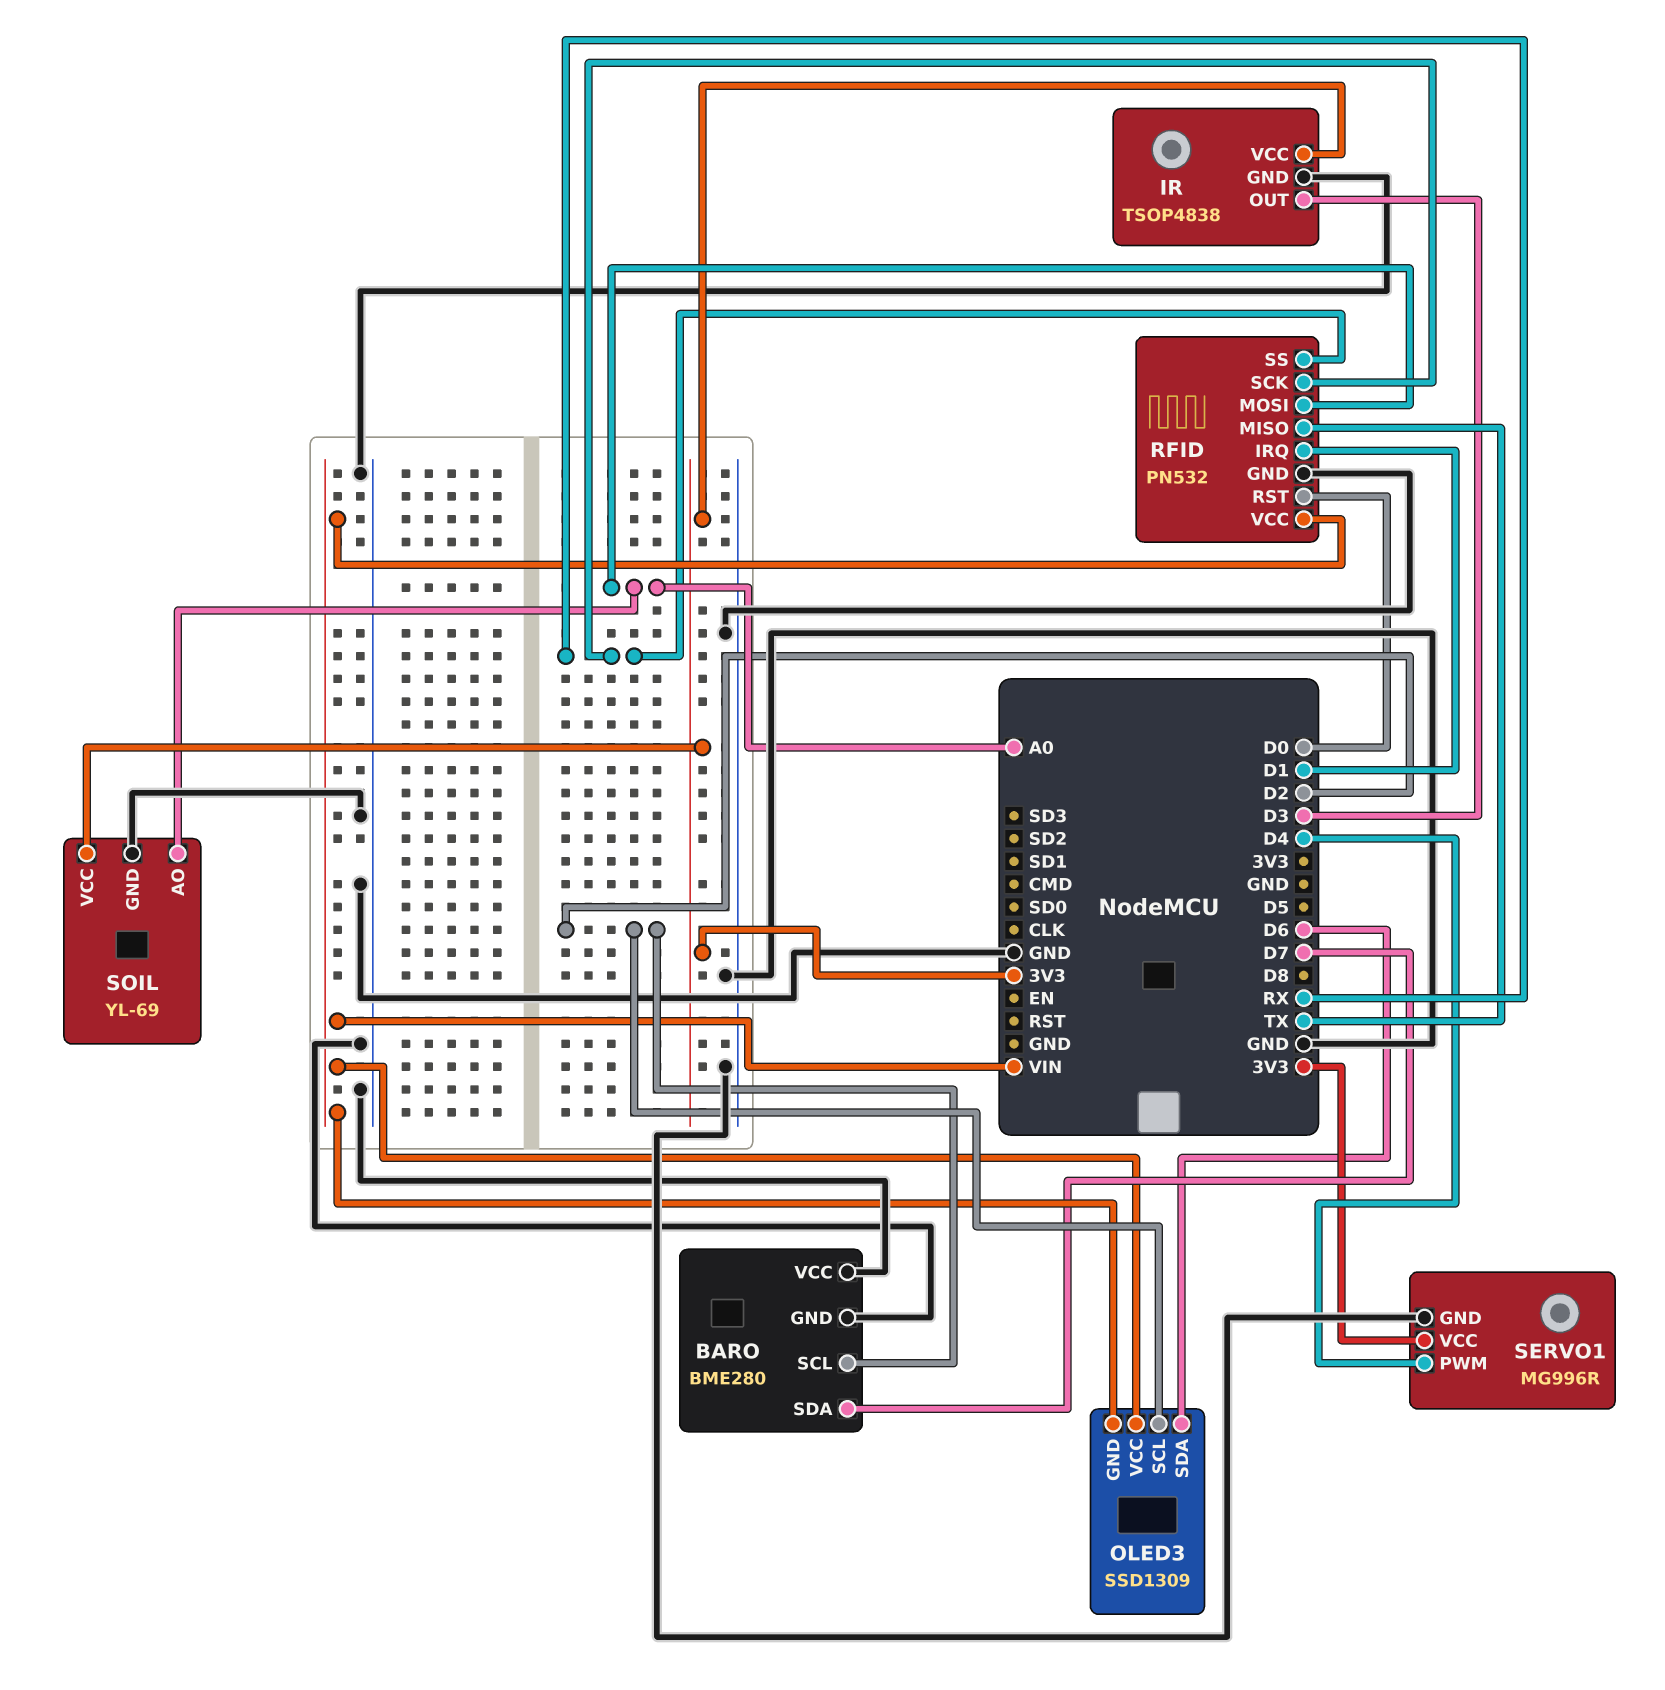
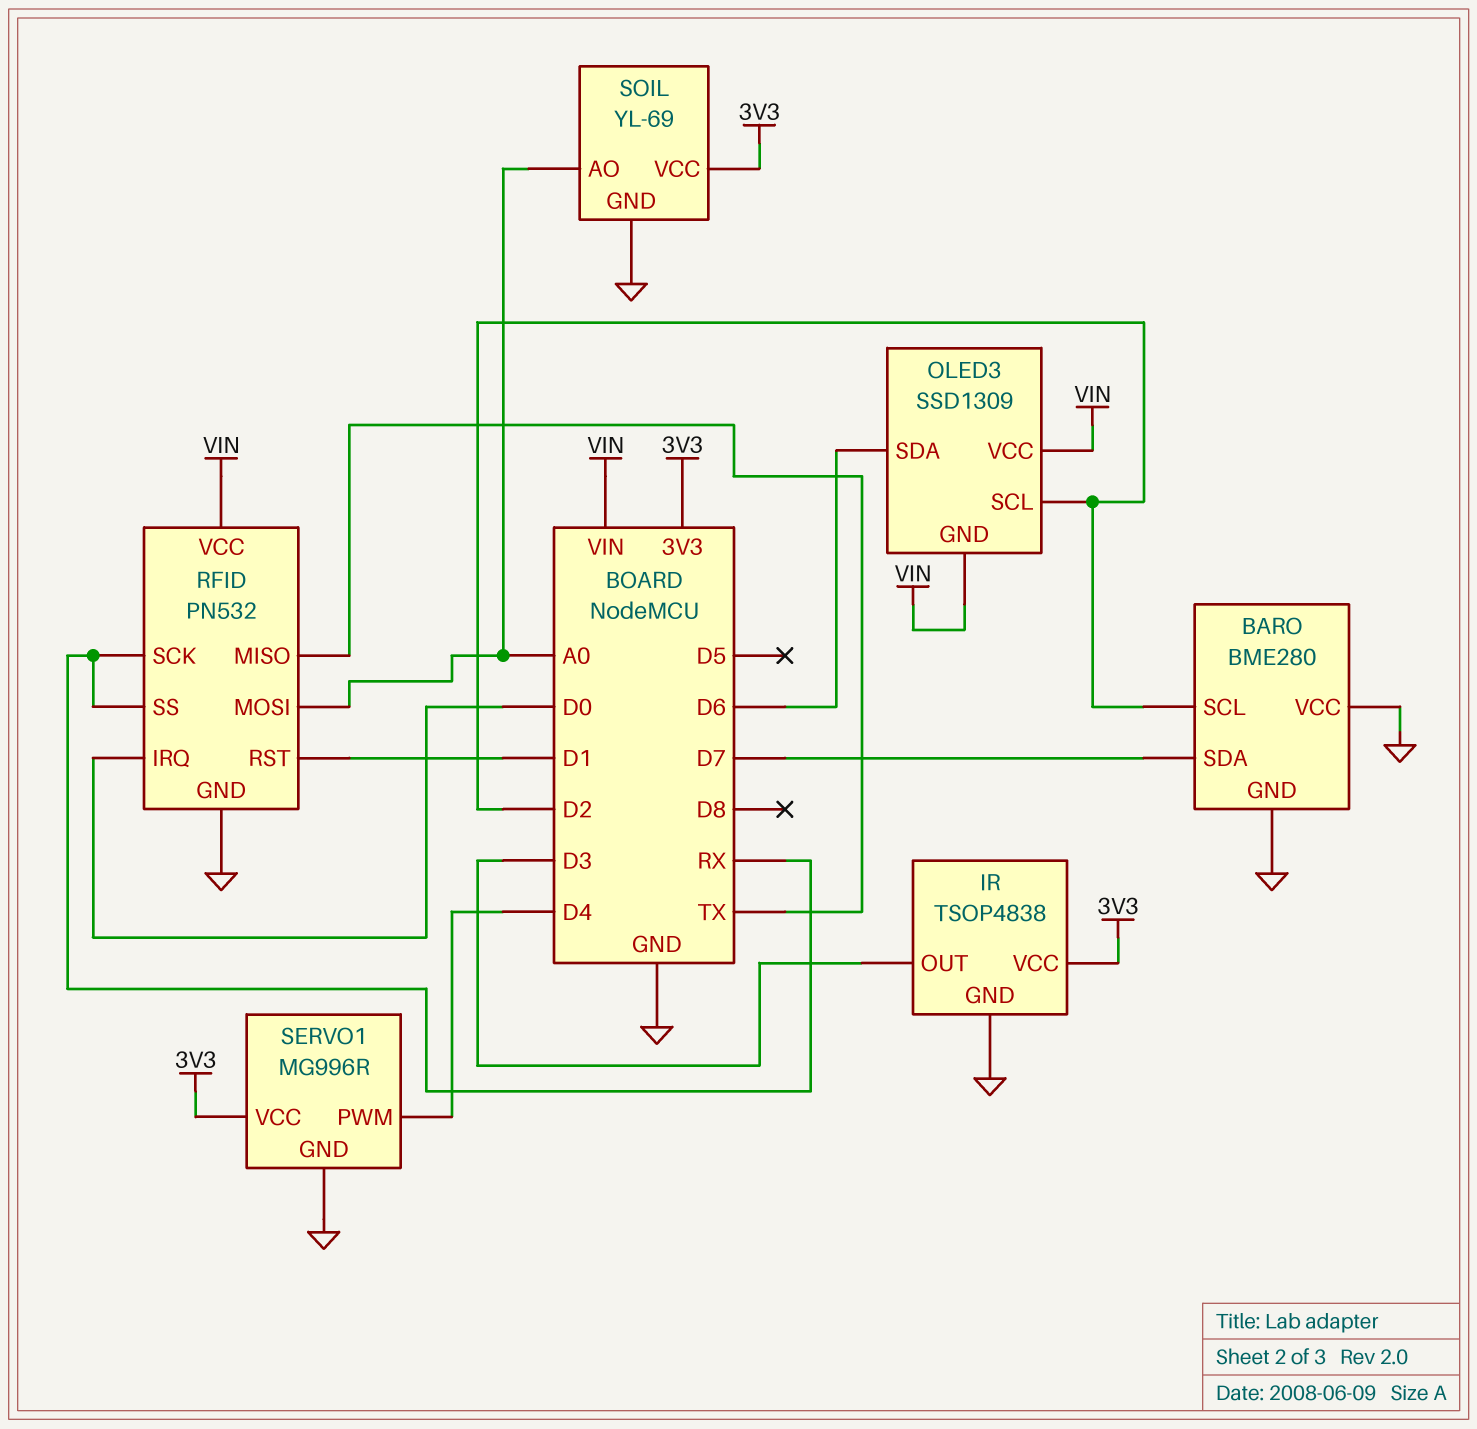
RFID pin IRQ: D1 -> D0
RFID pin RST: D0 -> D1

